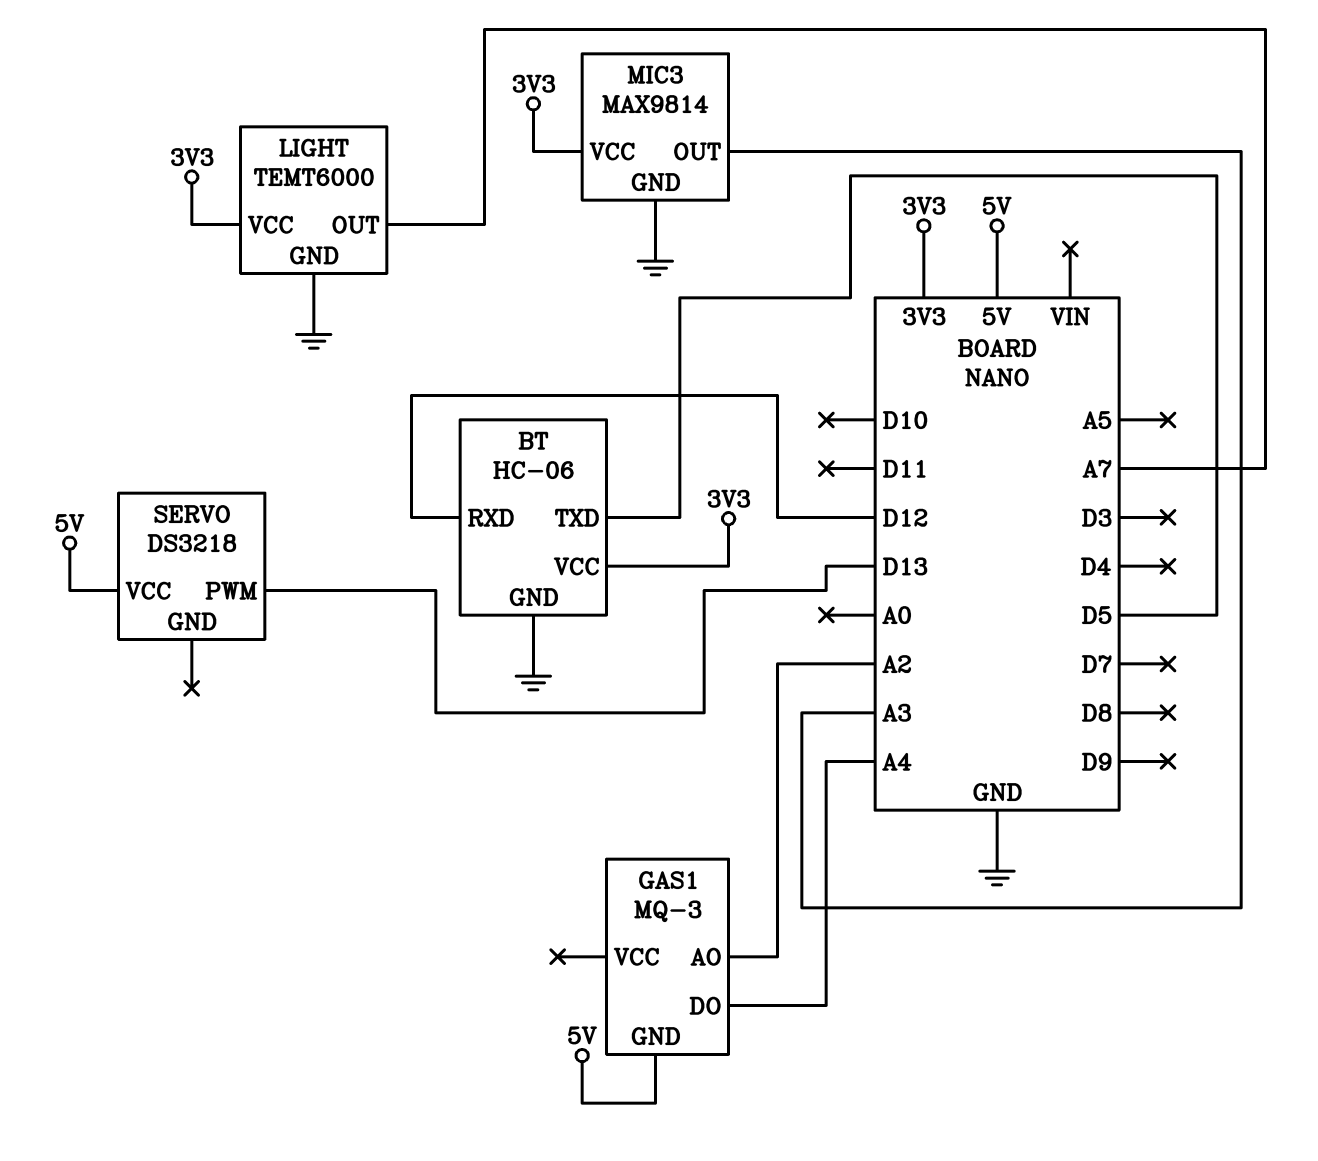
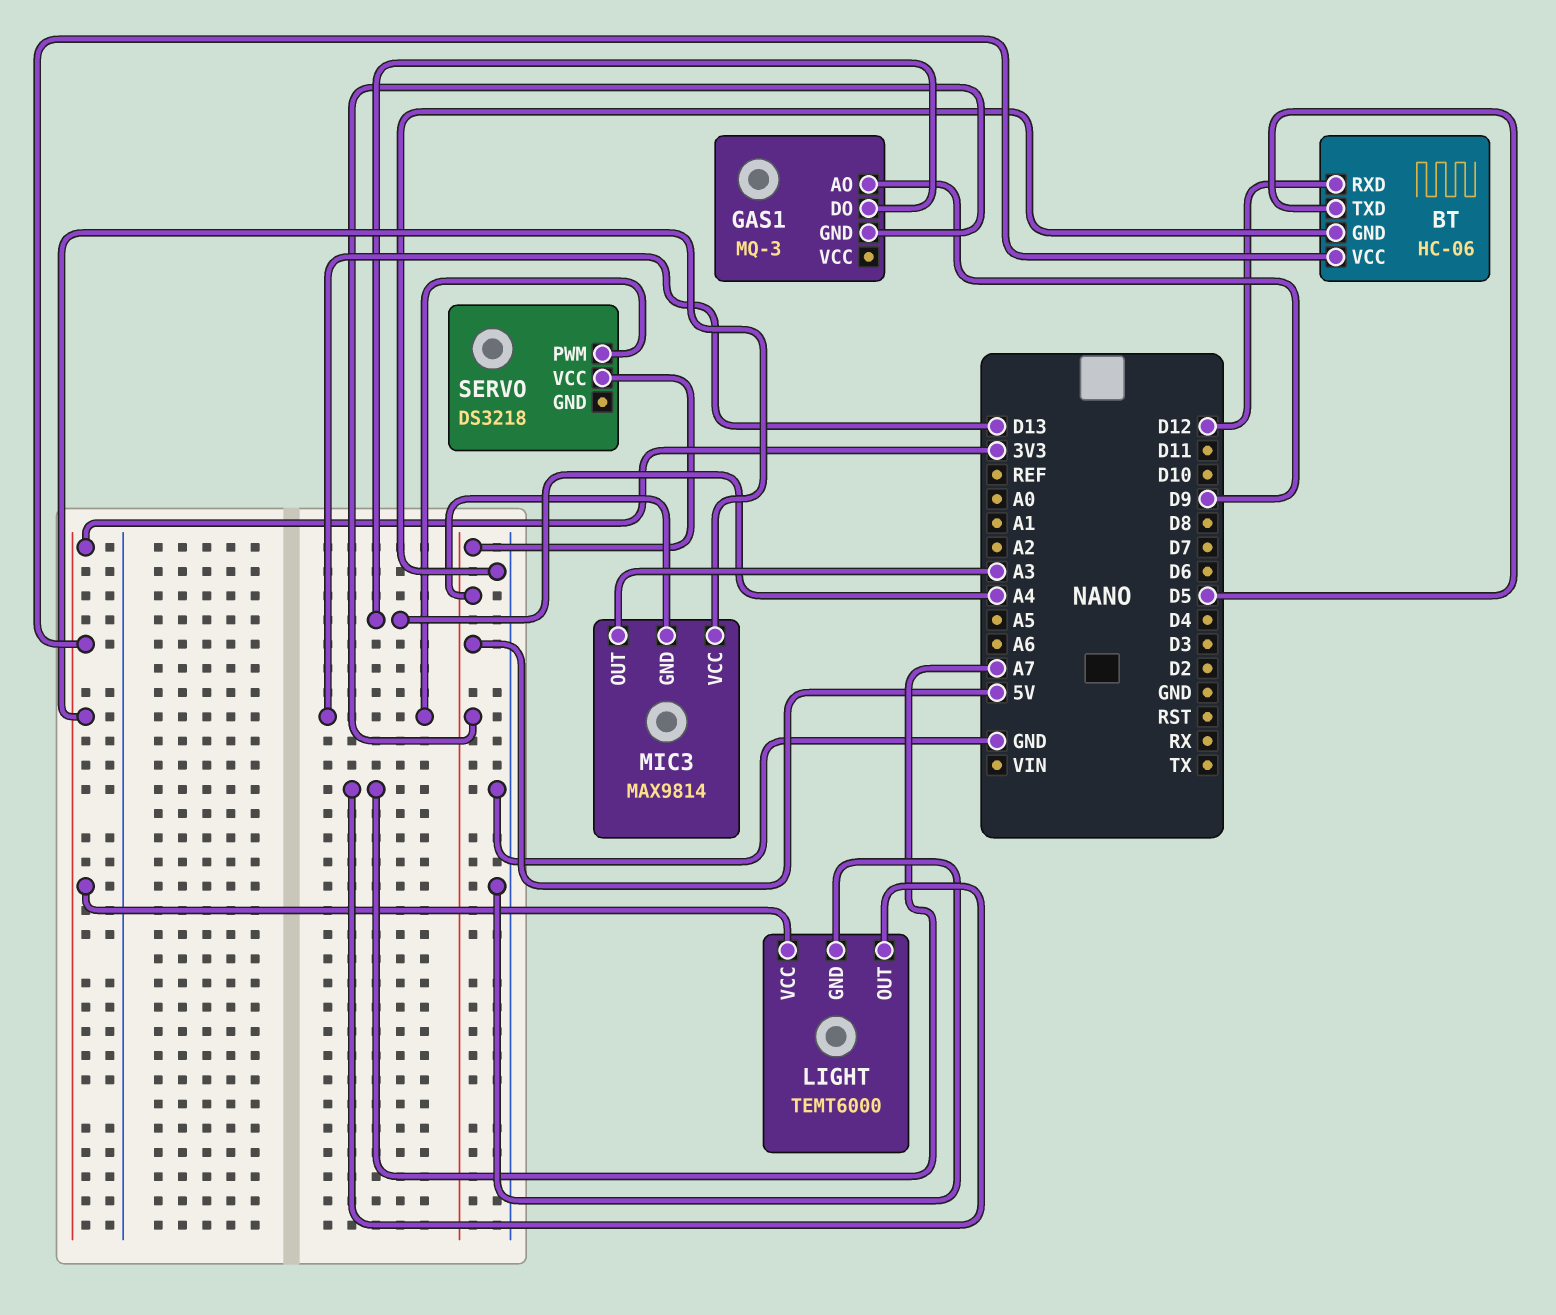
GAS1 pin AO: A2 -> D9
MIC3 pin GND: GND -> 5V

